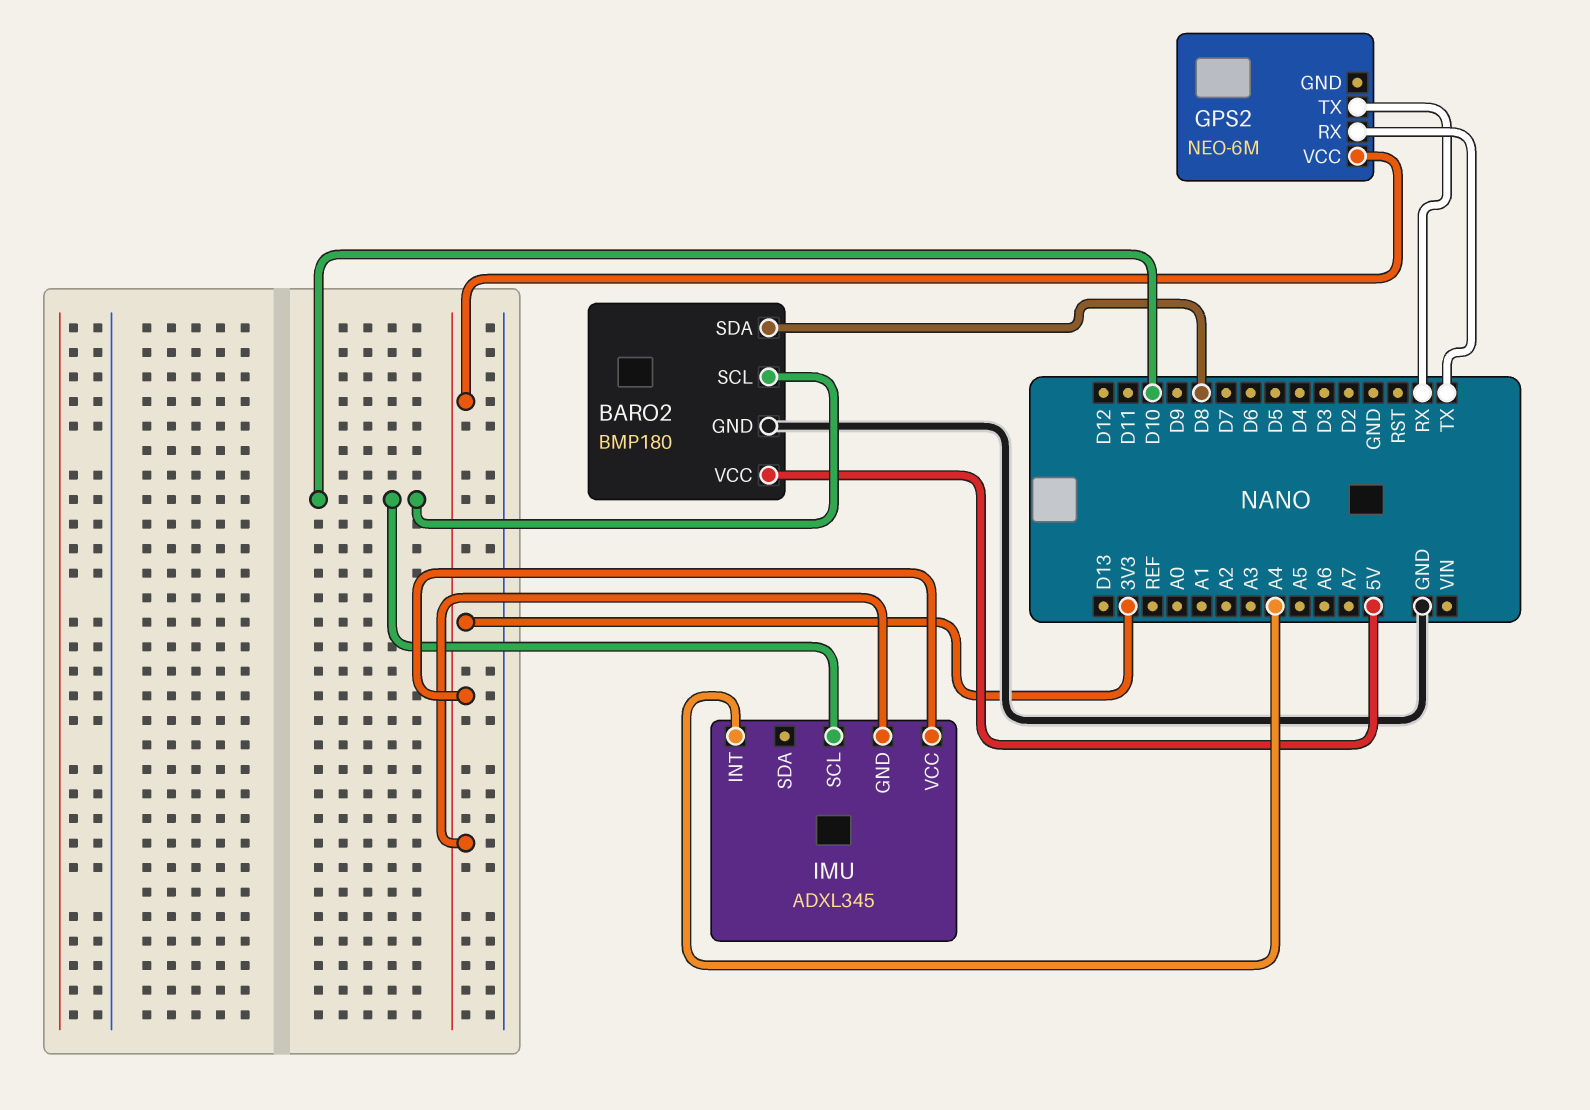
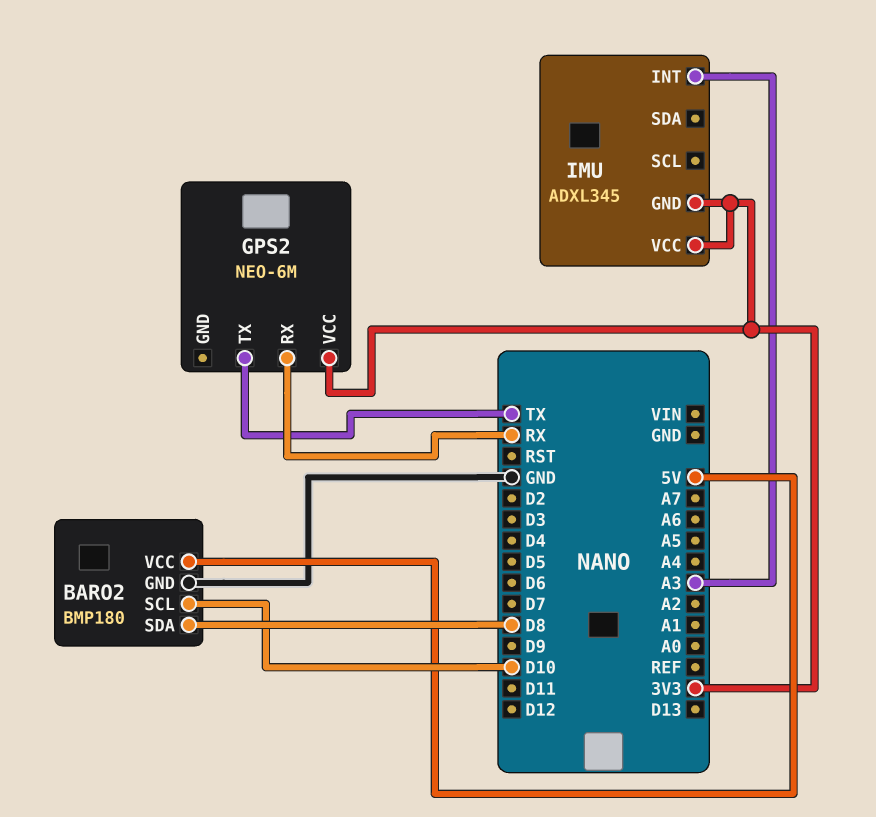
GPS2 pin RX: TX -> RX
GPS2 pin TX: RX -> TX
IMU pin INT: A4 -> A3
IMU pin SCL: D10 -> none

